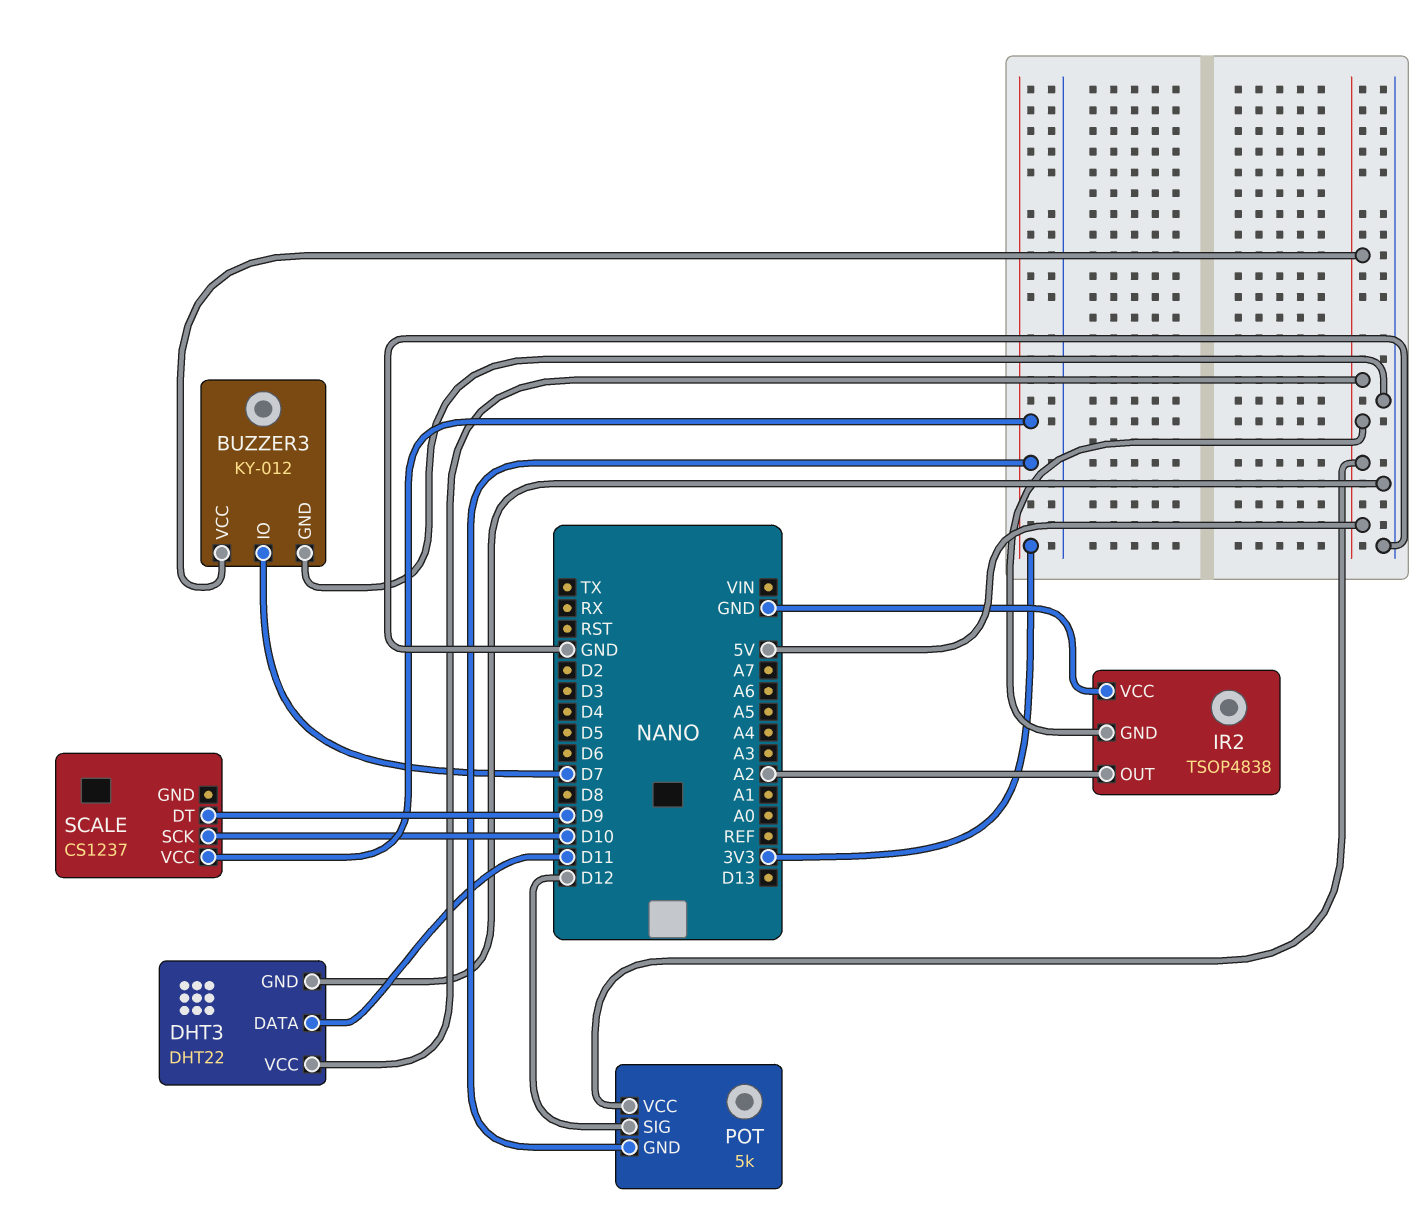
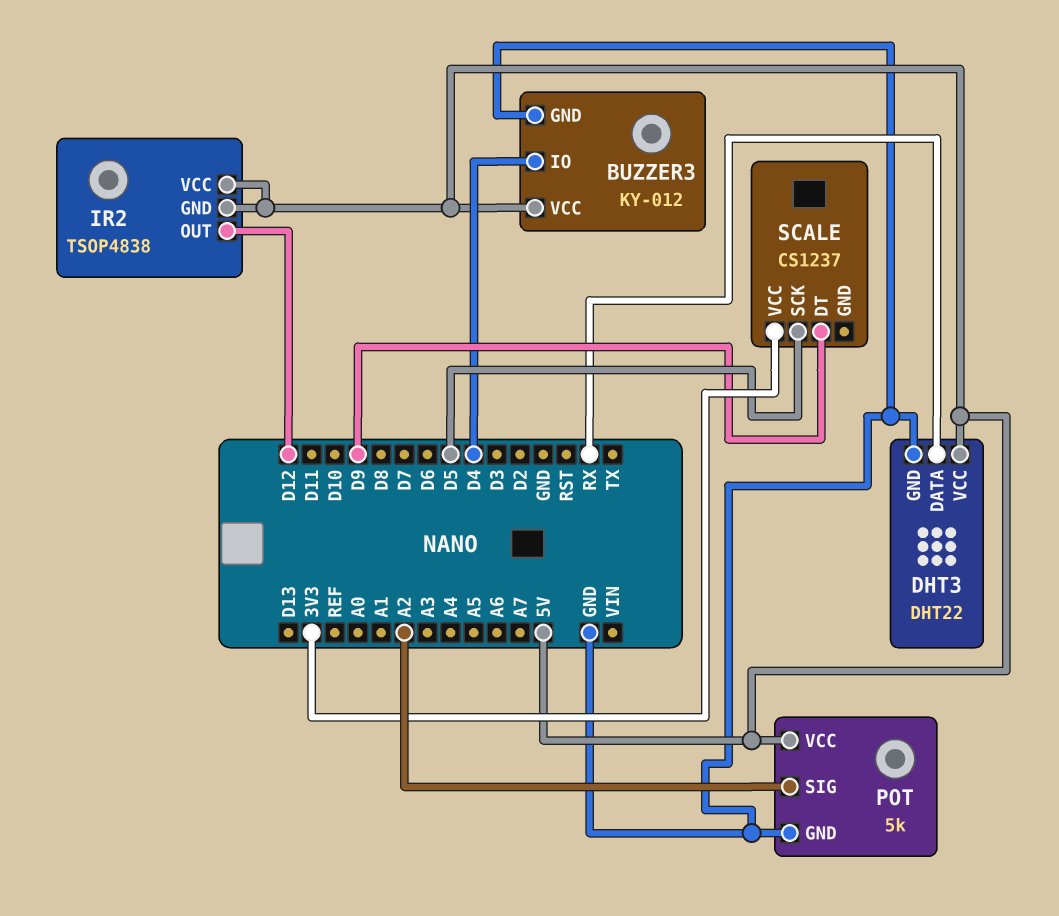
BUZZER3 pin IO: D7 -> D4
DHT3 pin DATA: D11 -> RX
IR2 pin OUT: A2 -> D12
IR2 pin VCC: GND -> 5V
POT pin GND: 3V3 -> GND
POT pin SIG: D12 -> A2
SCALE pin SCK: D10 -> D5

